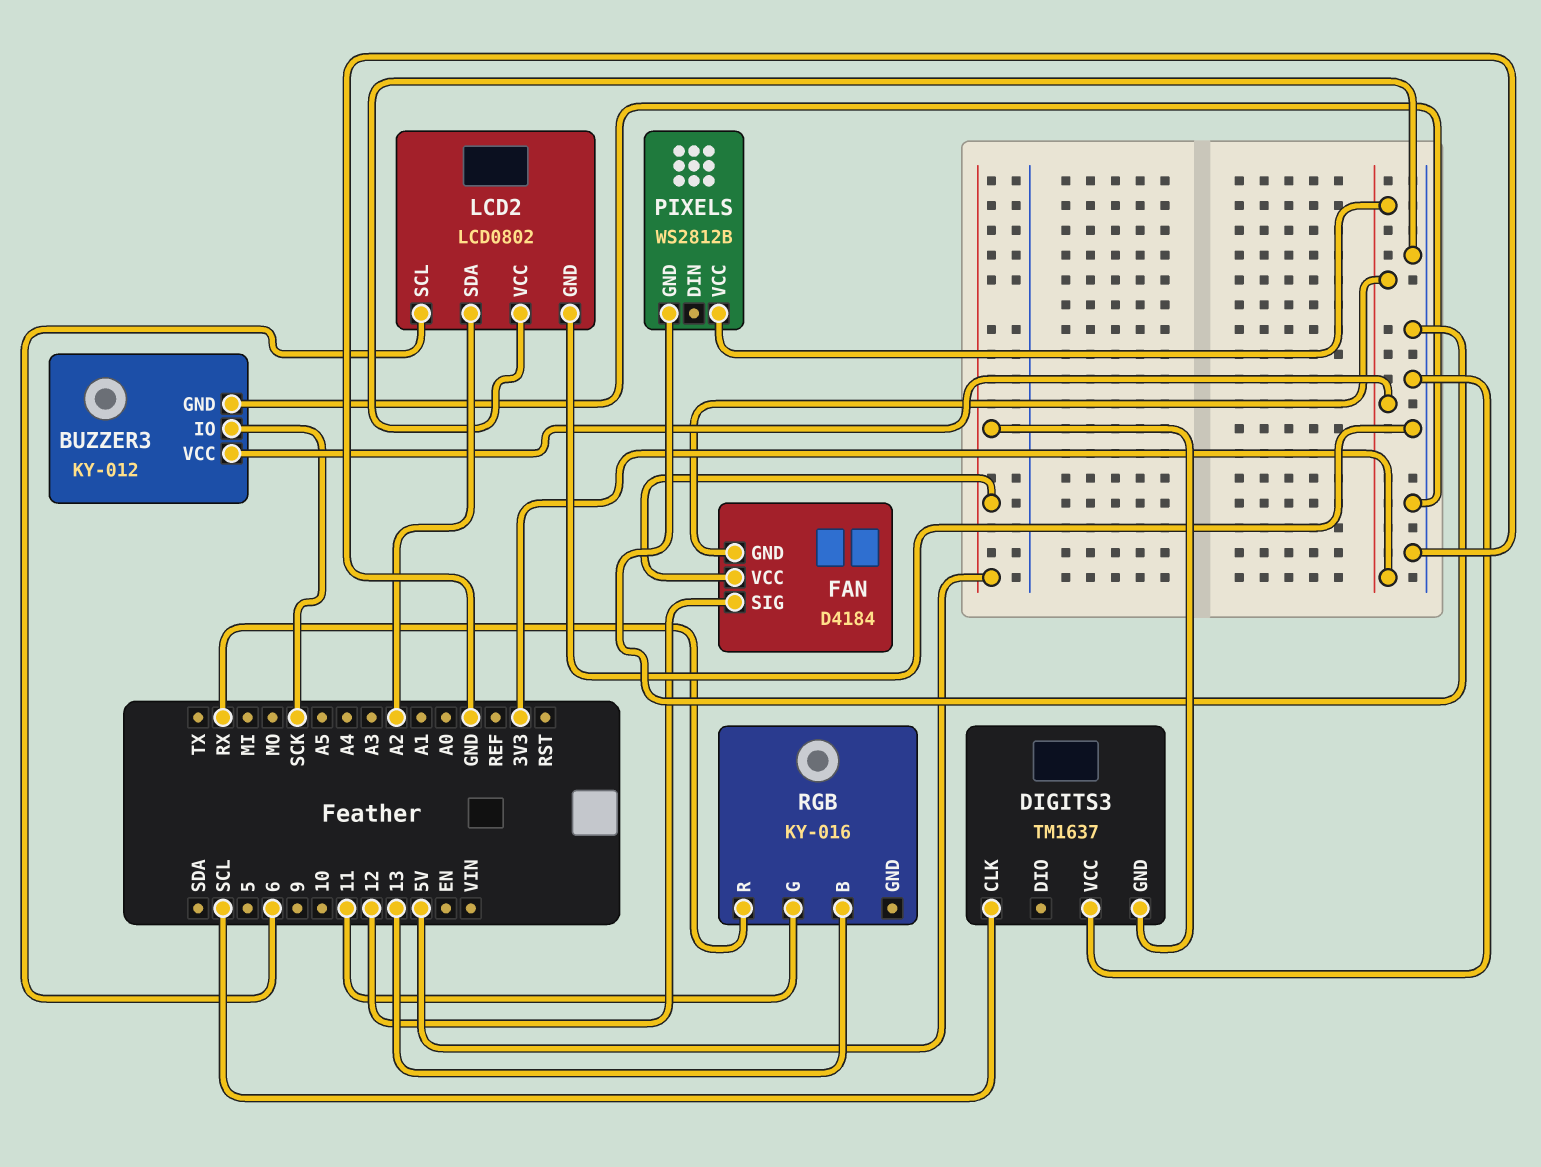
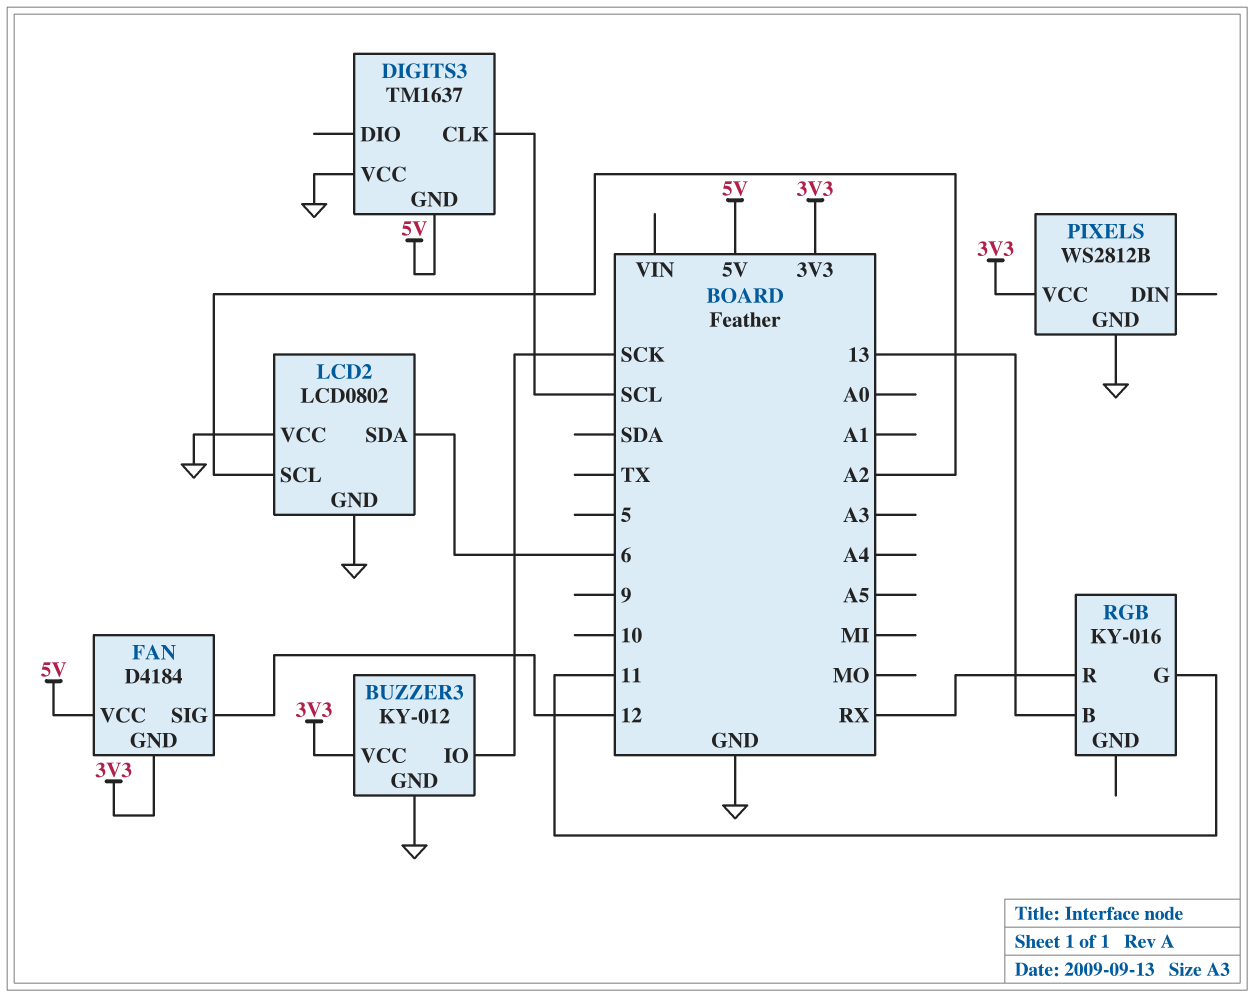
LCD2 pin SCL: 6 -> A2
LCD2 pin SDA: A2 -> 6

